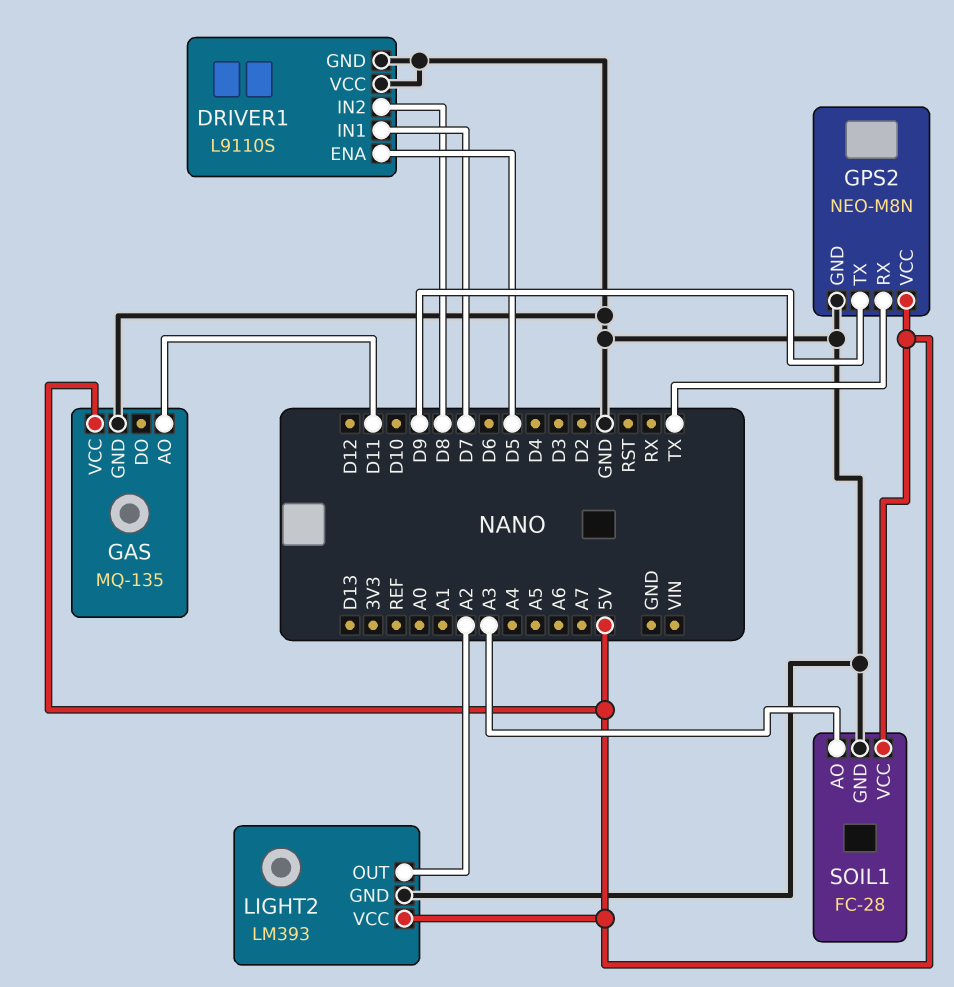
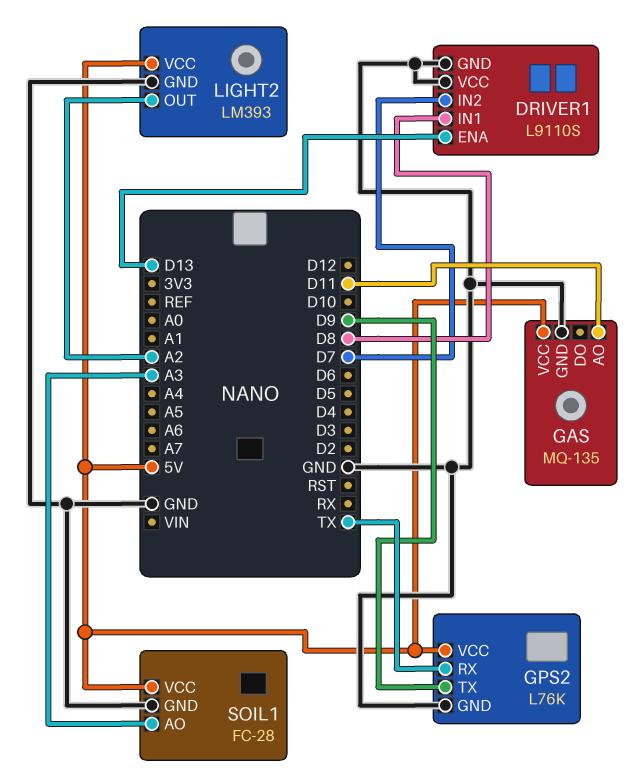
DRIVER1 pin ENA: D5 -> D13
DRIVER1 pin IN1: D7 -> D8
DRIVER1 pin IN2: D8 -> D7
GPS2: NEO-M8N -> L76K

